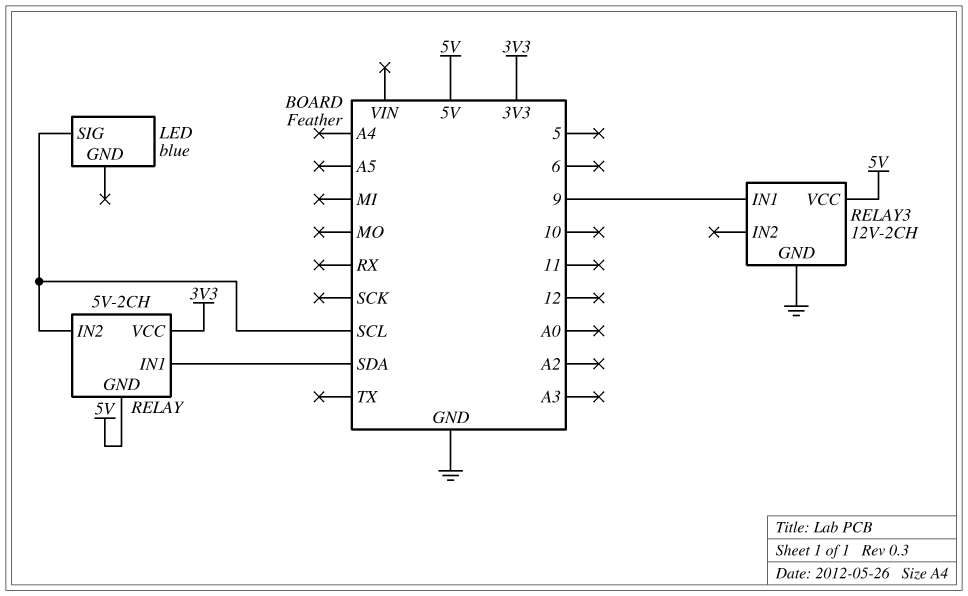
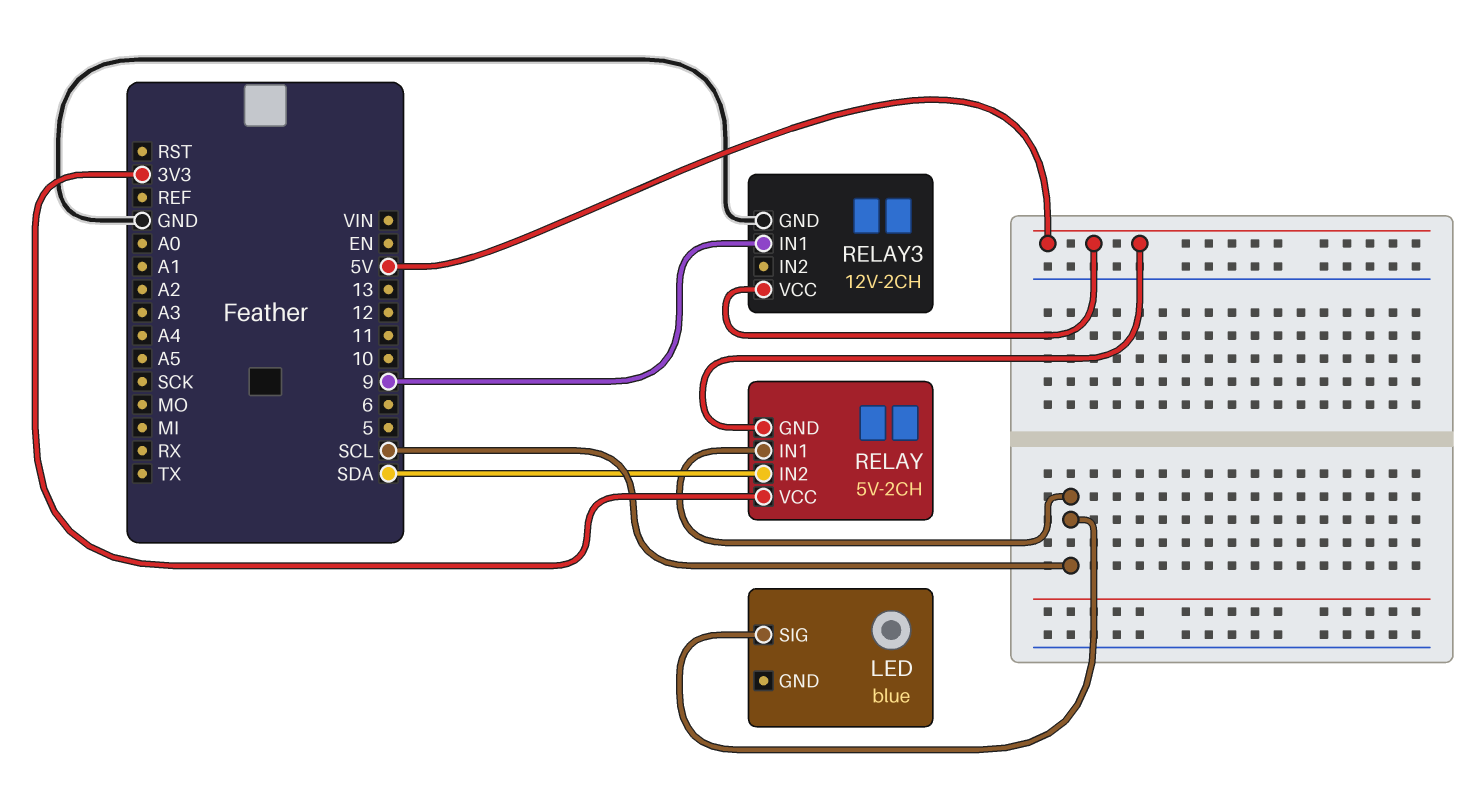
RELAY pin IN1: SDA -> SCL
RELAY pin IN2: SCL -> SDA

